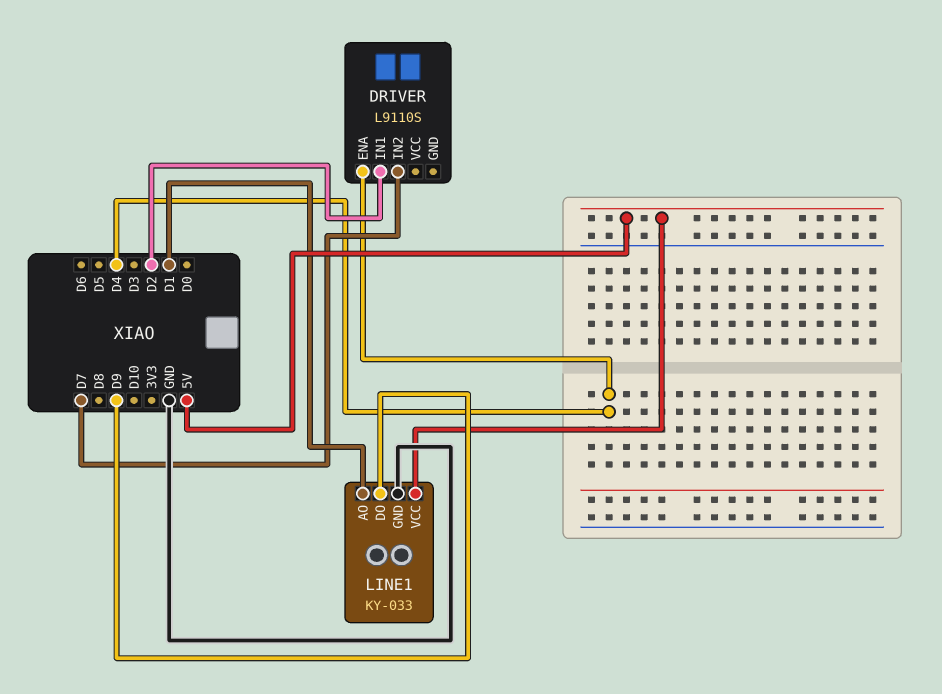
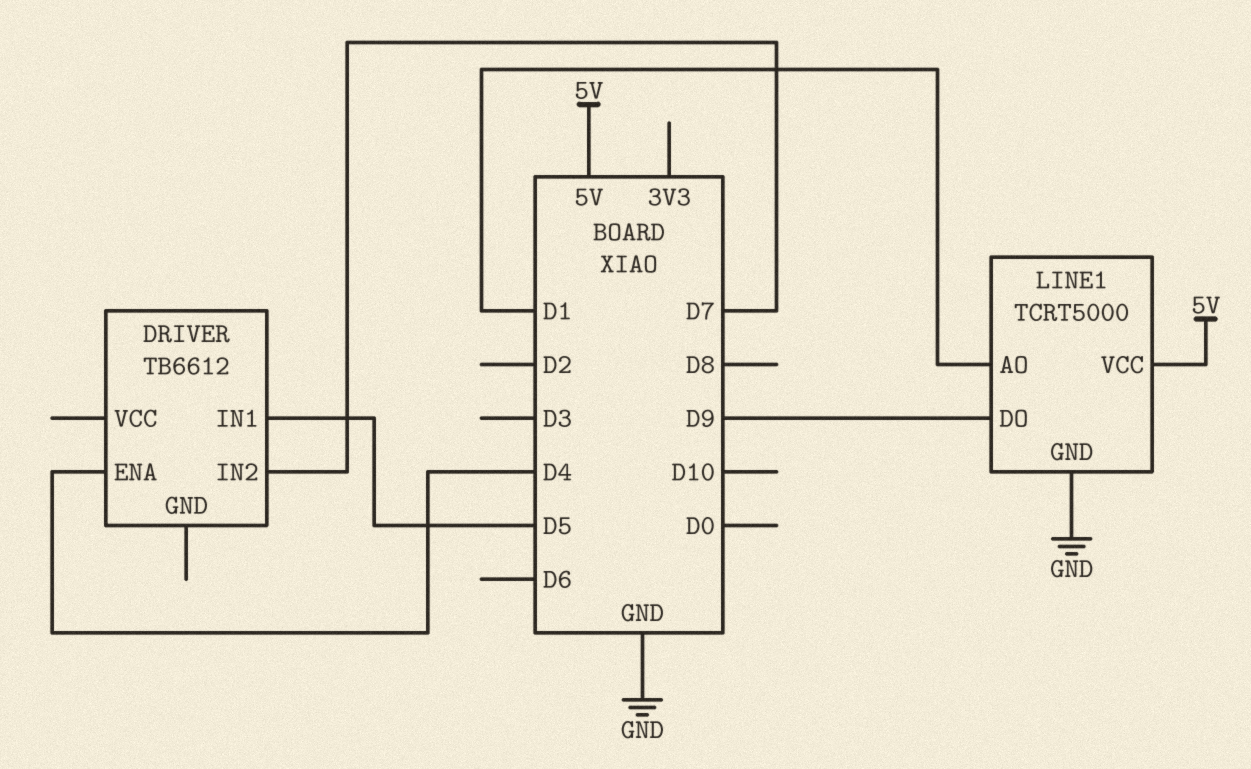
DRIVER: L9110S -> TB6612
DRIVER pin IN1: D2 -> D5
LINE1: KY-033 -> TCRT5000

